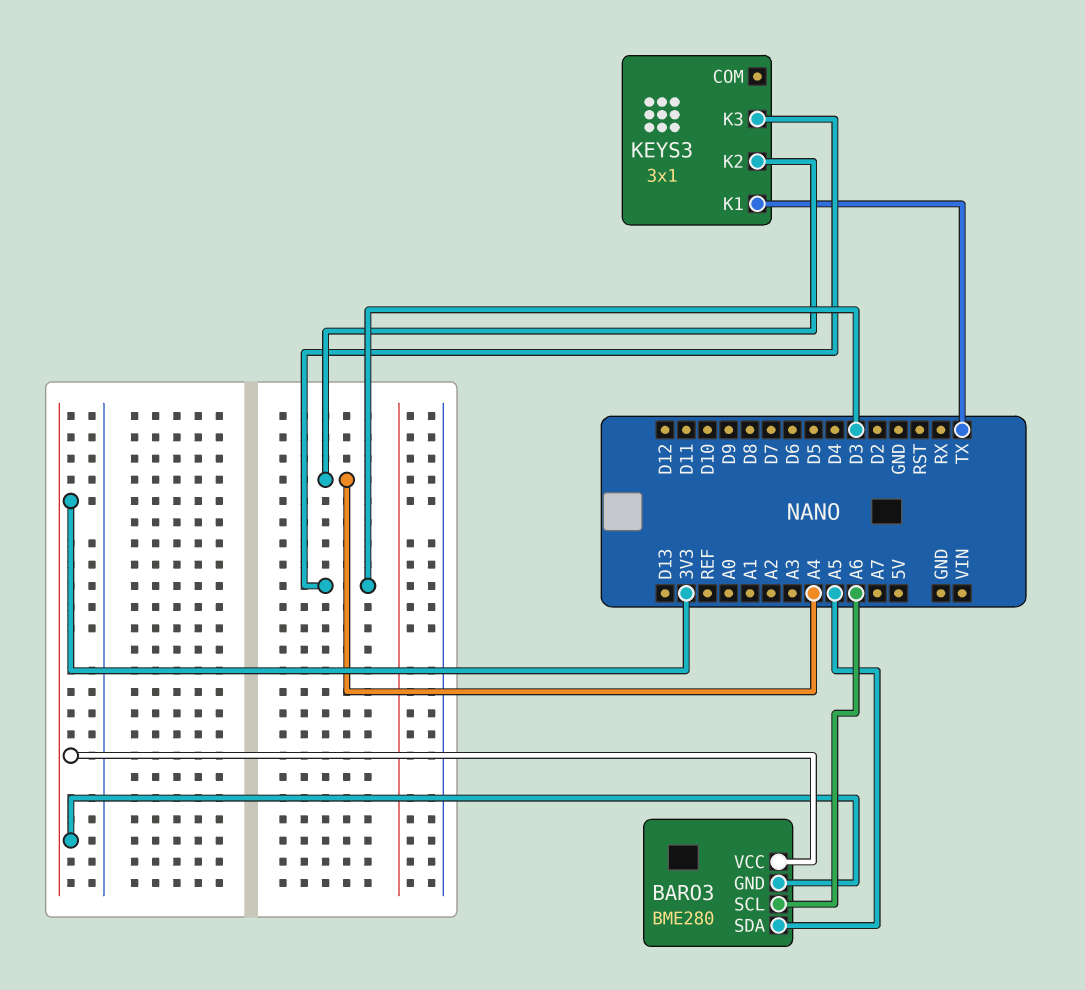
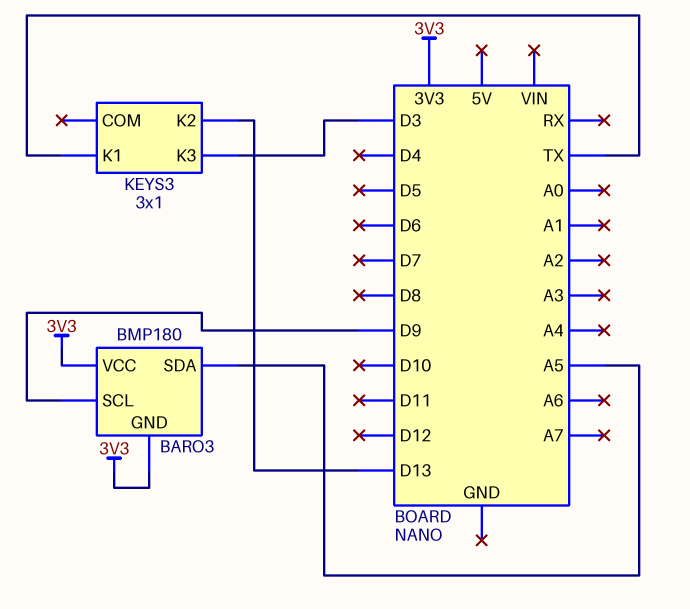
BARO3: BME280 -> BMP180
BARO3 pin SCL: A6 -> D9
KEYS3 pin K2: A4 -> D13

